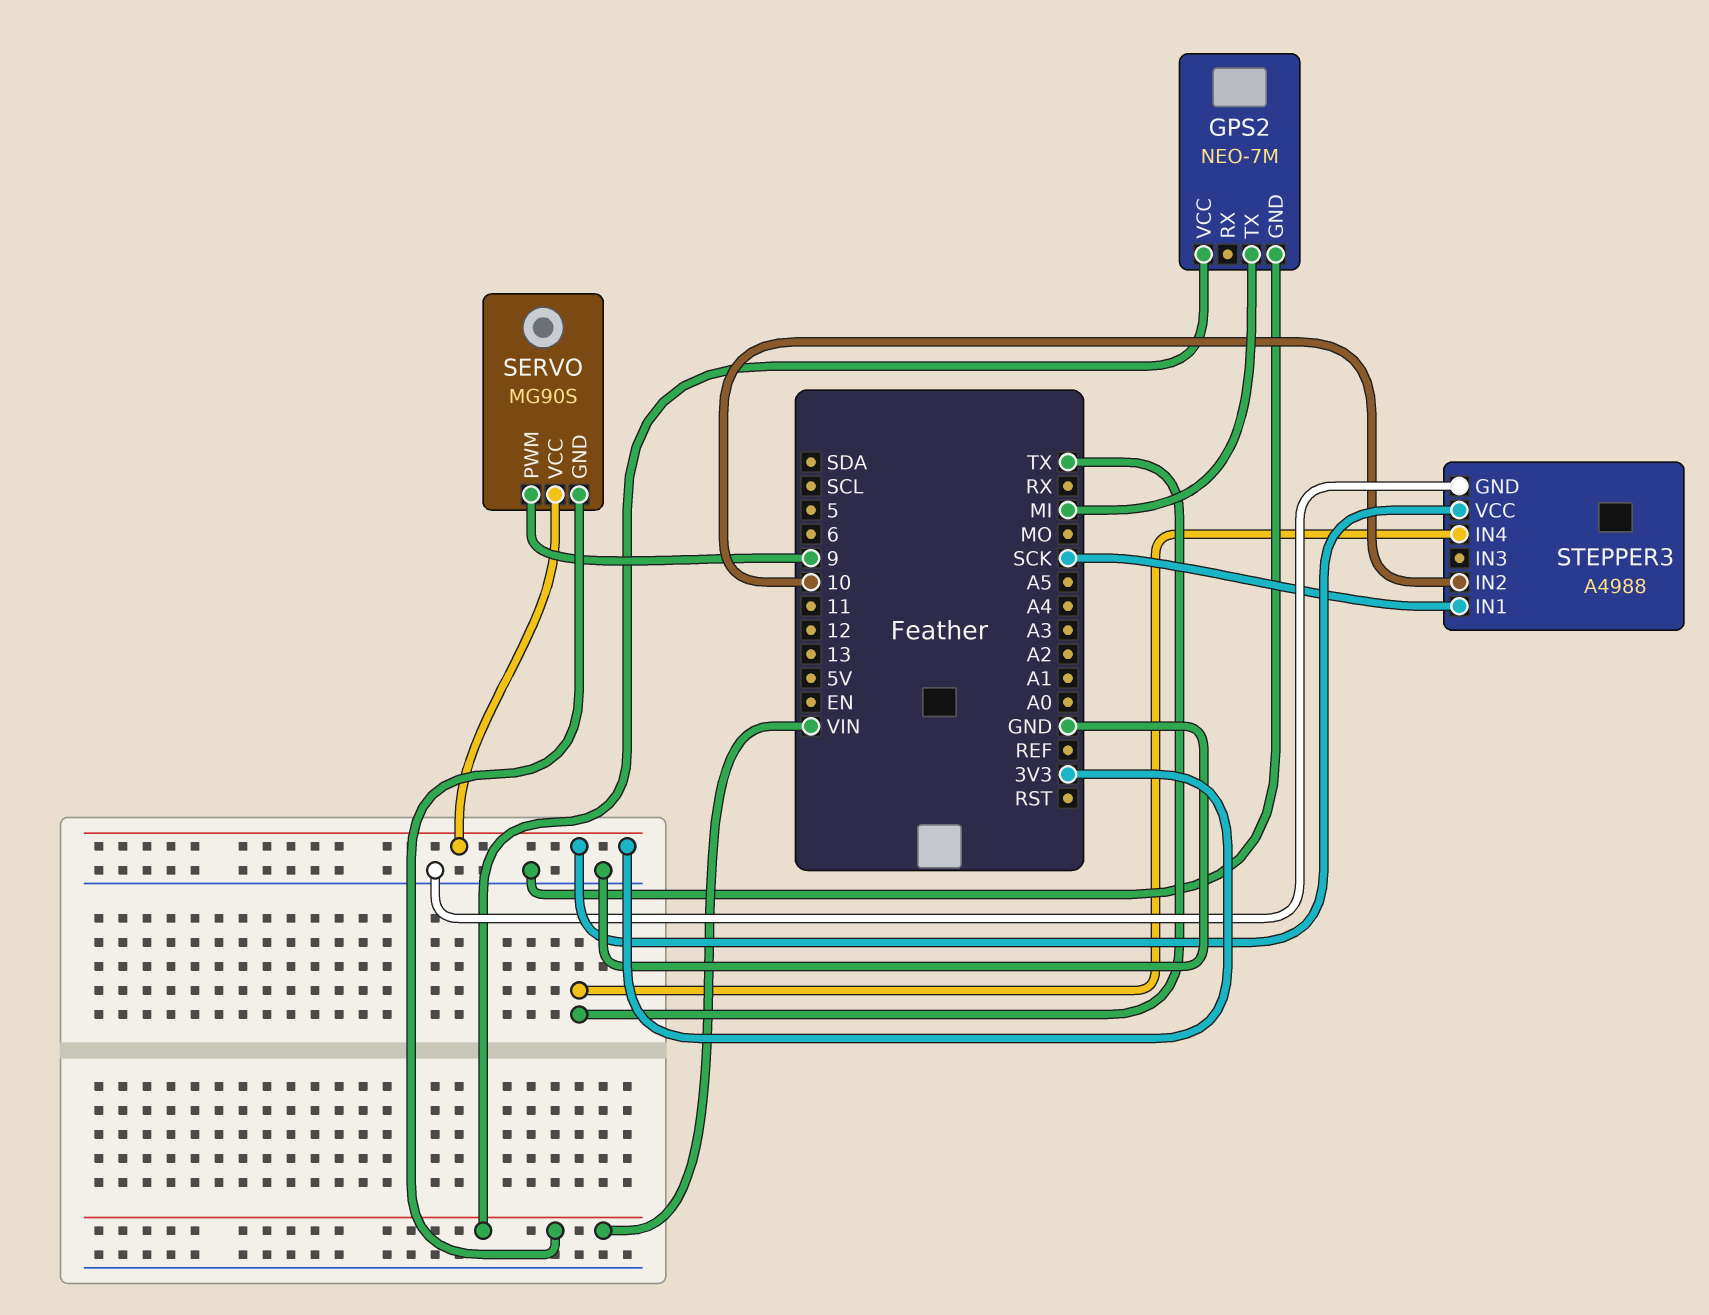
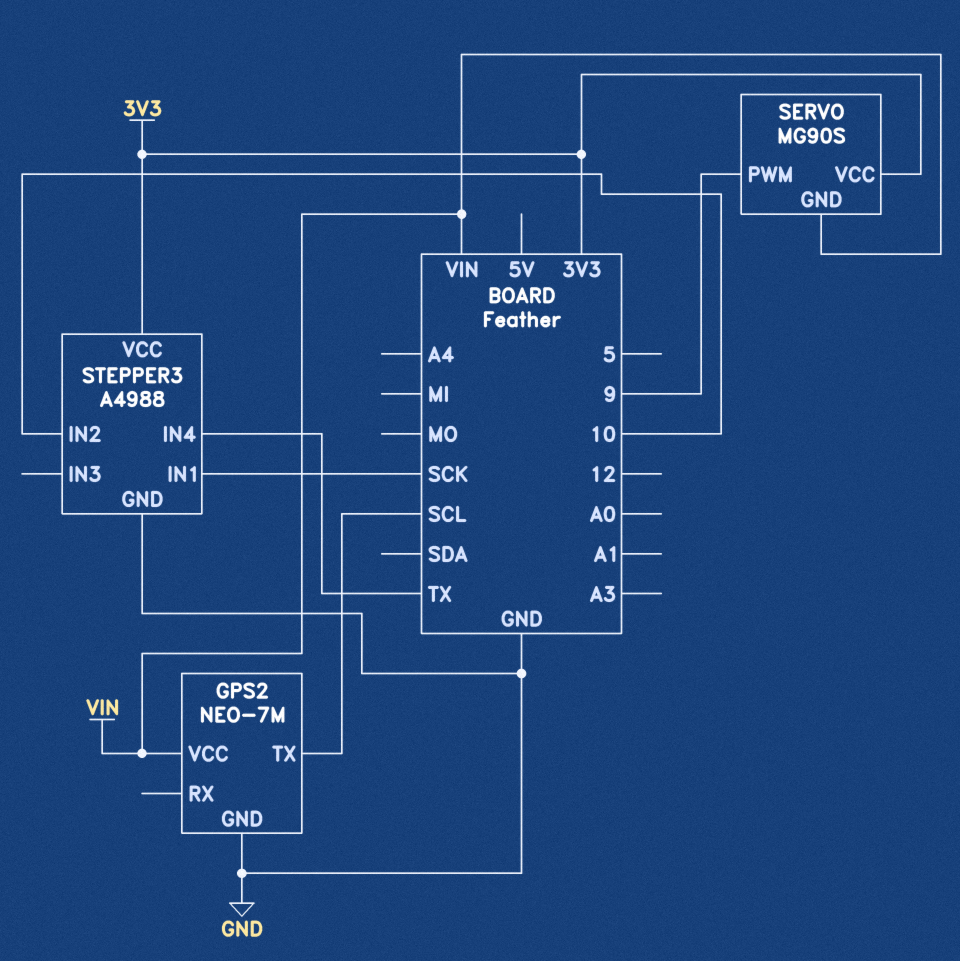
GPS2 pin TX: MI -> SCL

